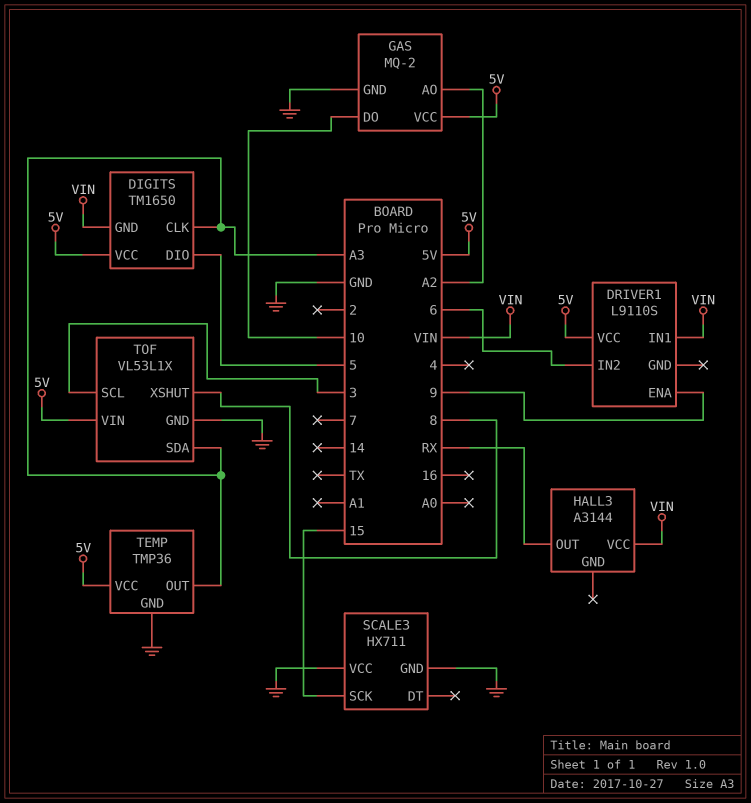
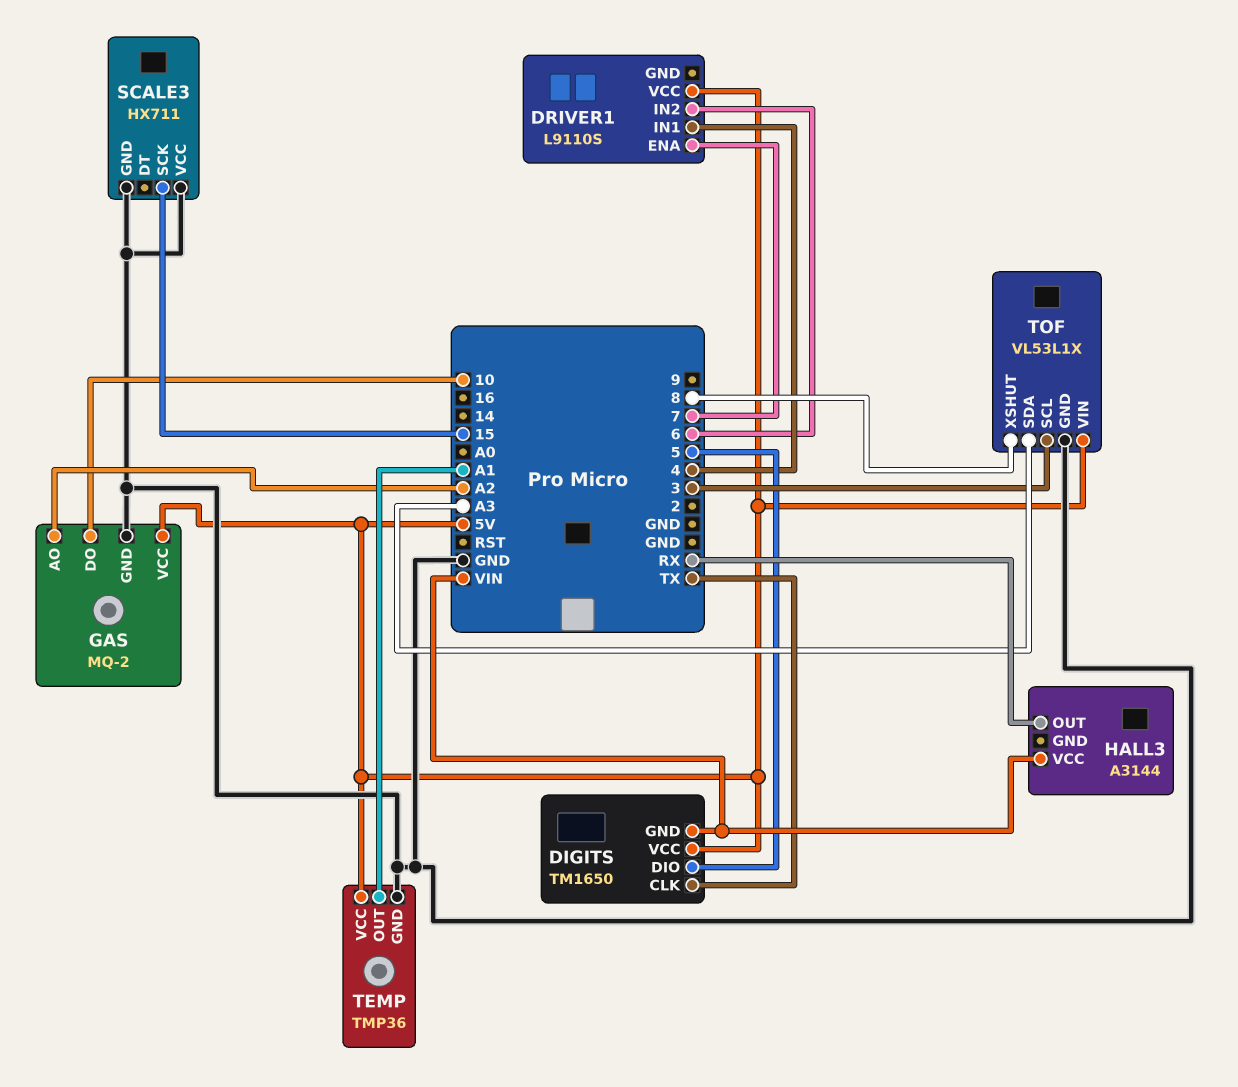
DIGITS pin CLK: A3 -> TX
DRIVER1 pin ENA: 9 -> 7
DRIVER1 pin IN1: VIN -> 4
TEMP pin OUT: A3 -> A1

